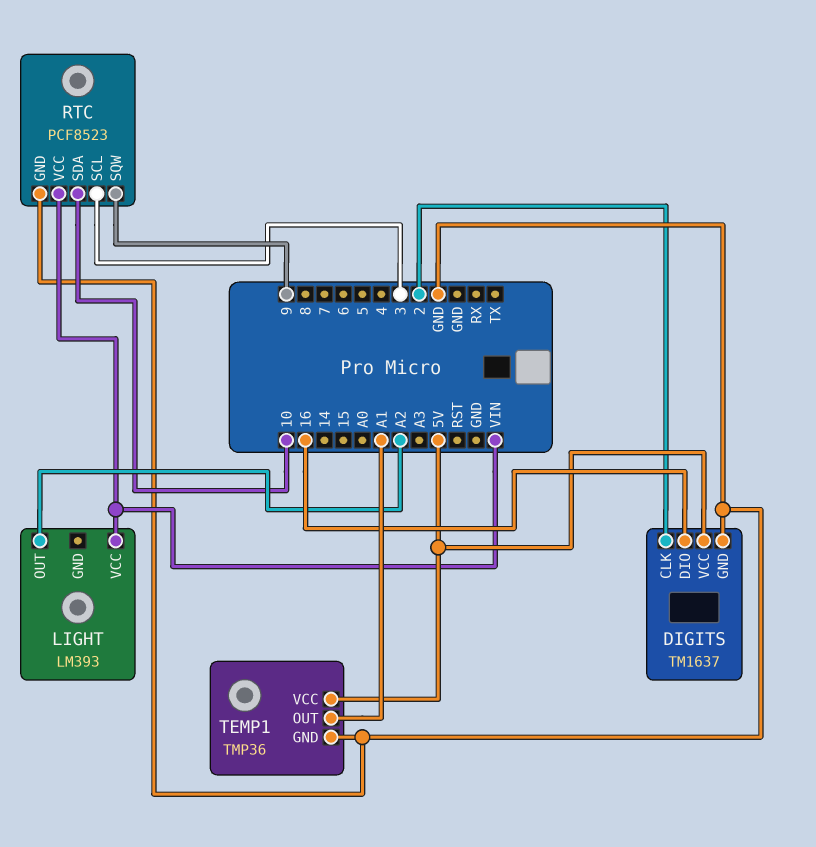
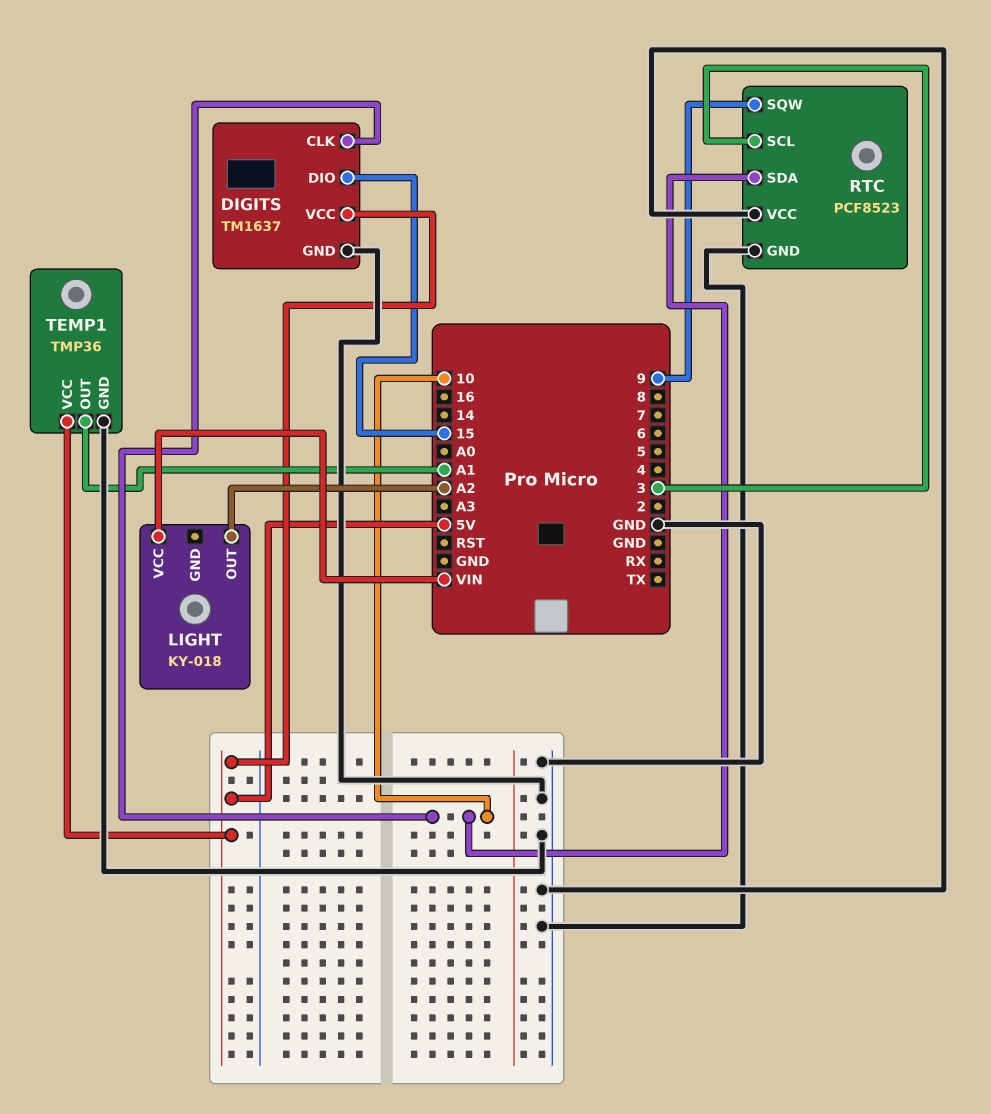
DIGITS pin CLK: 2 -> 10
DIGITS pin DIO: 16 -> 15
LIGHT: LM393 -> KY-018
RTC pin VCC: VIN -> GND

